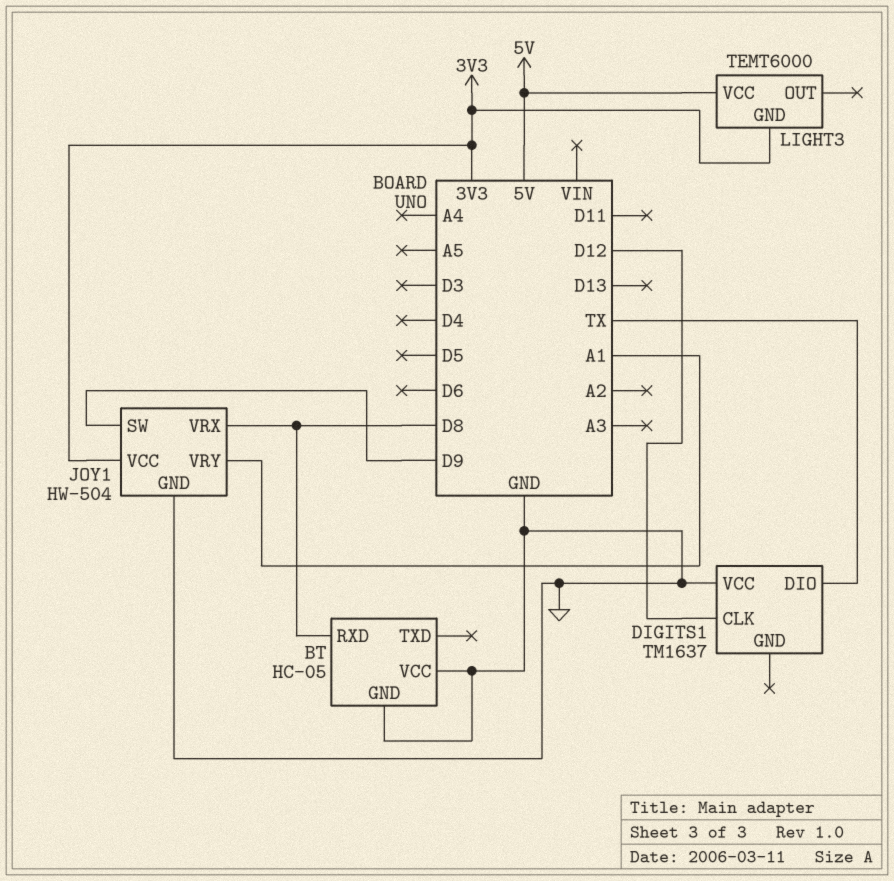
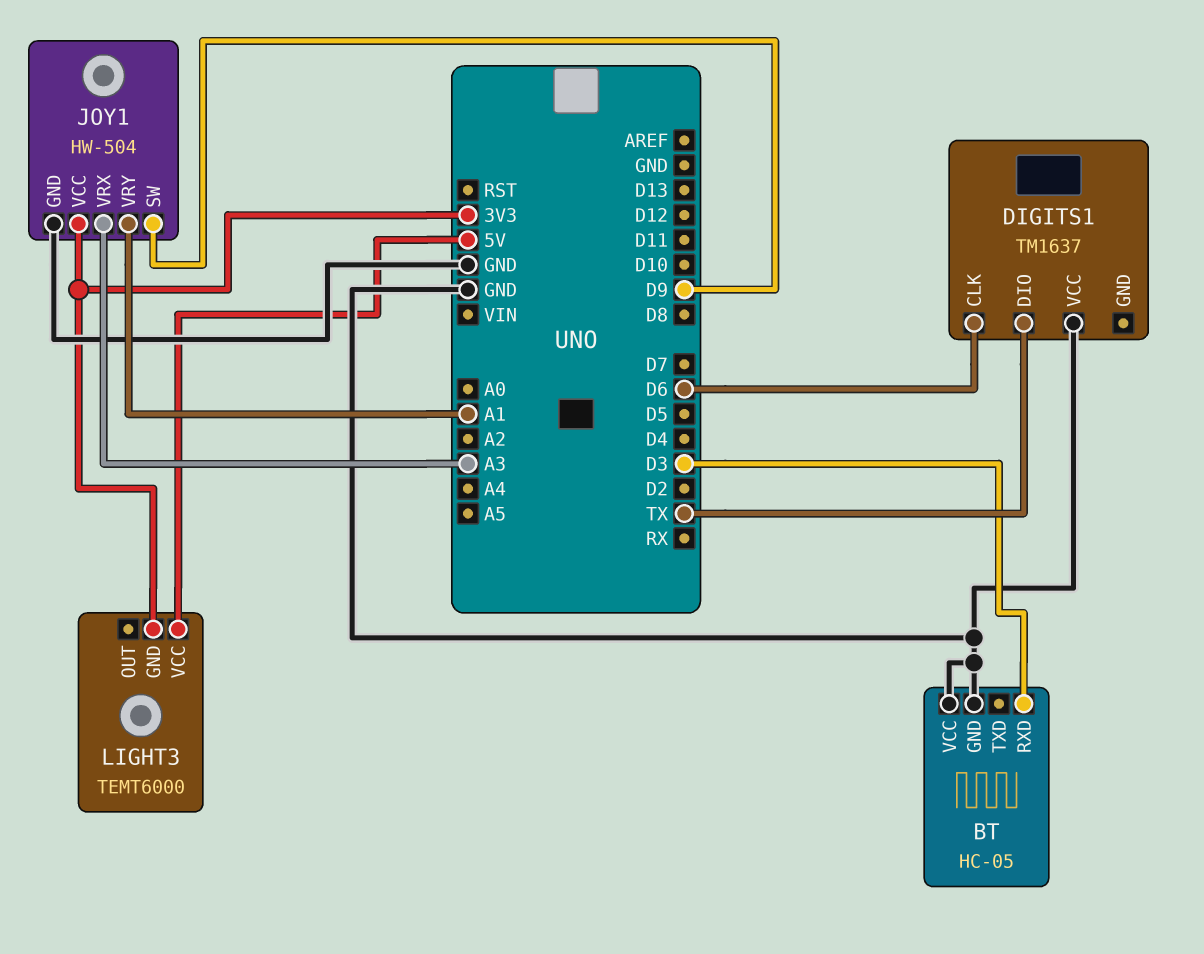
BT pin RXD: D8 -> D3
DIGITS1 pin CLK: D12 -> D6
JOY1 pin VRX: D8 -> A3

